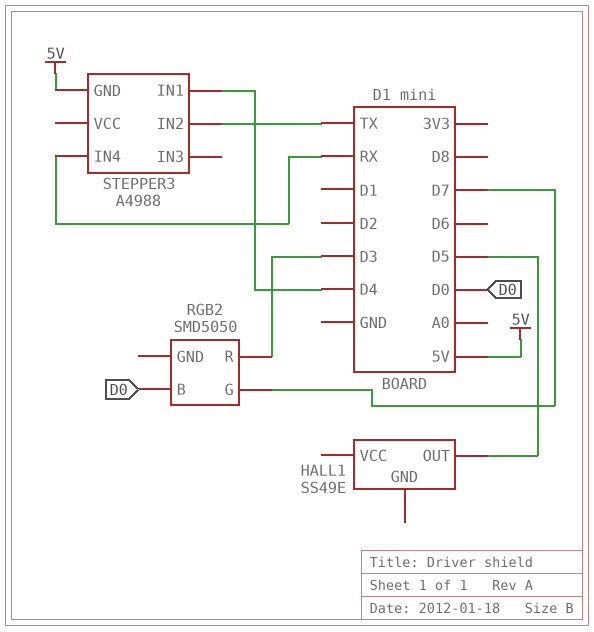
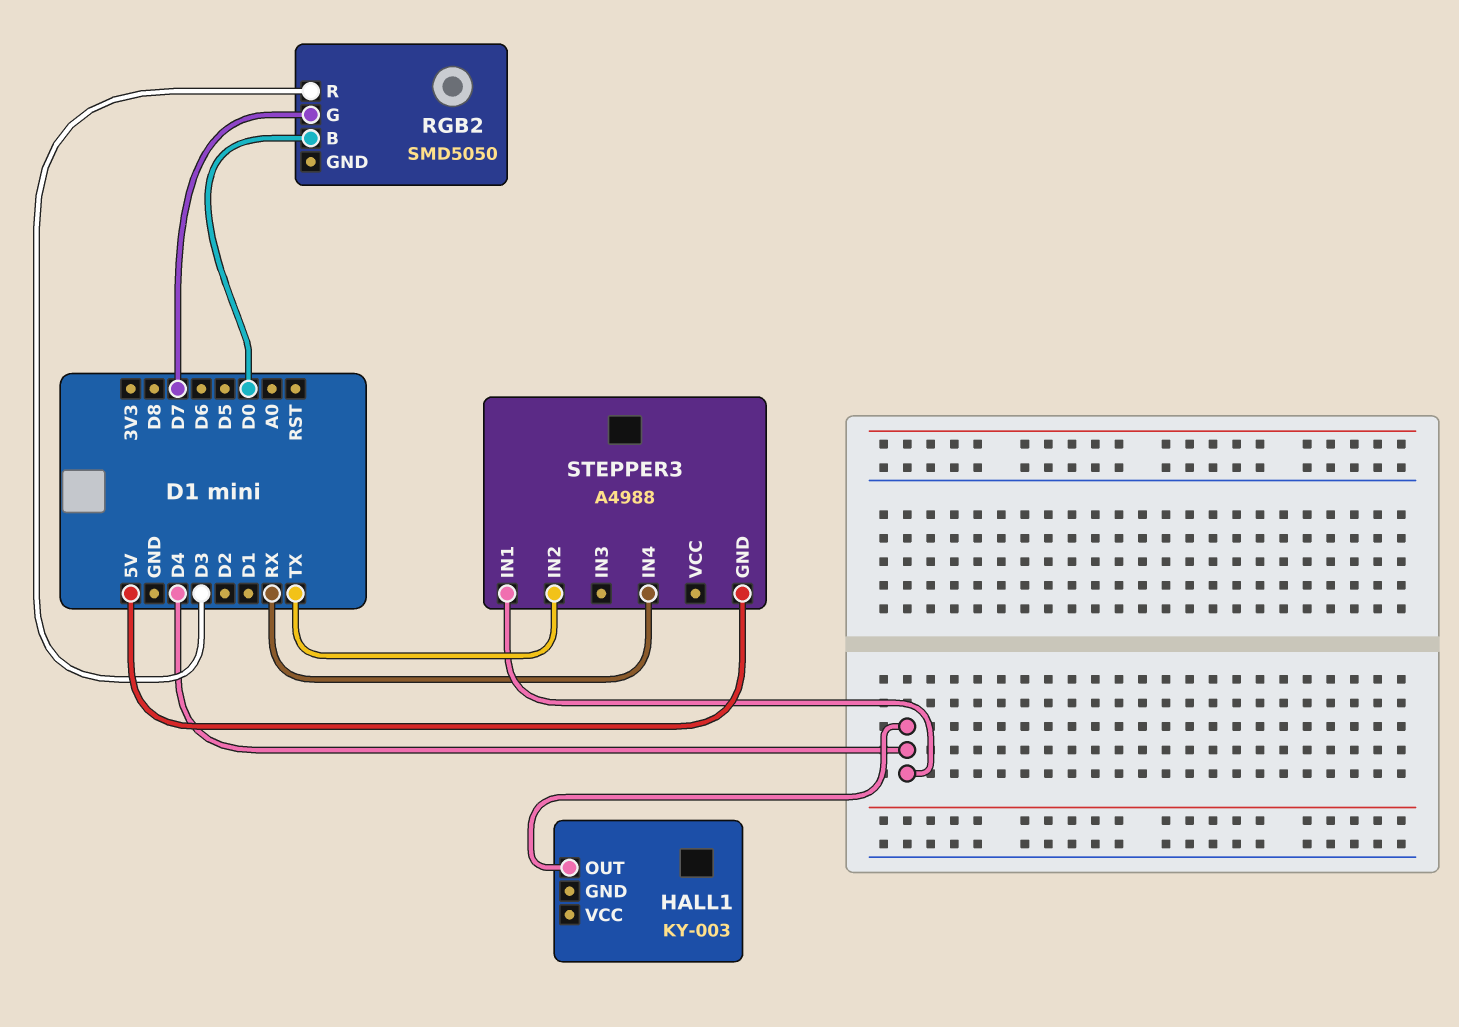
HALL1: SS49E -> KY-003
HALL1 pin OUT: D5 -> D4

